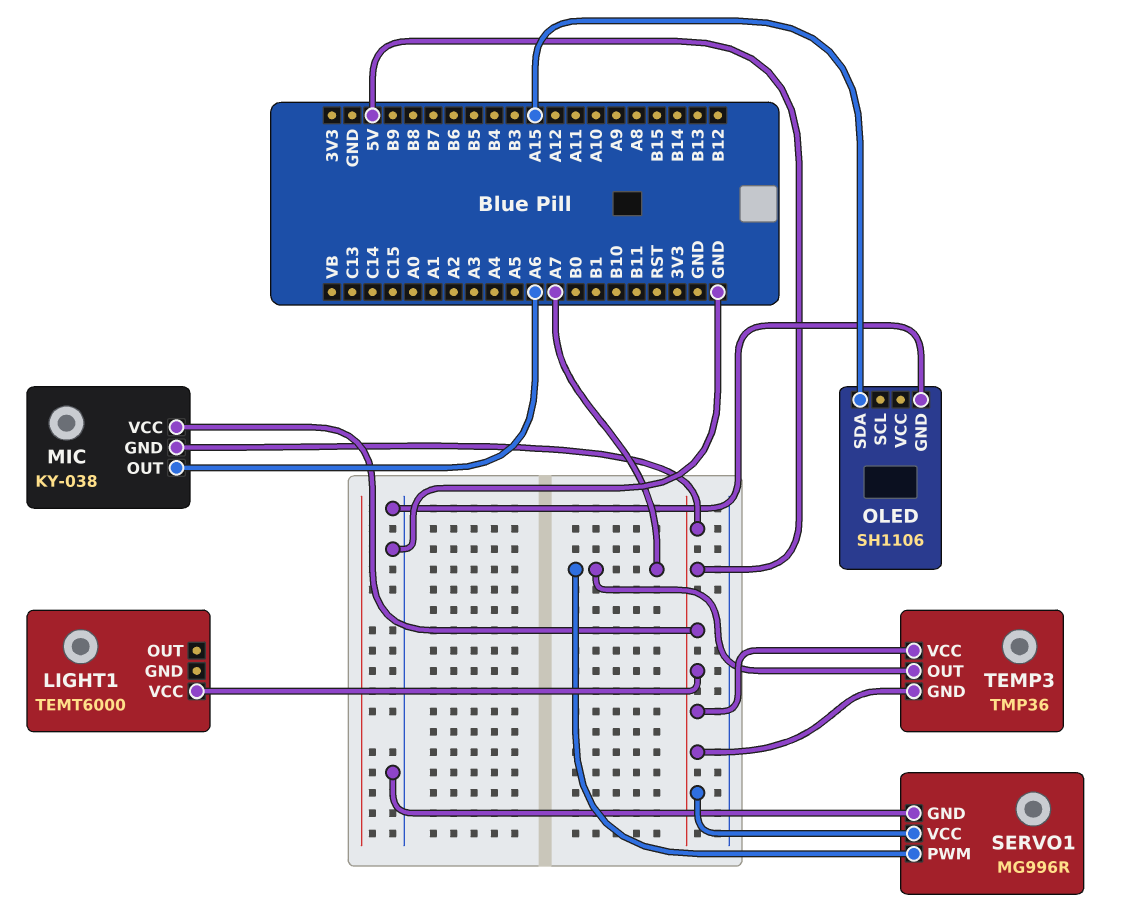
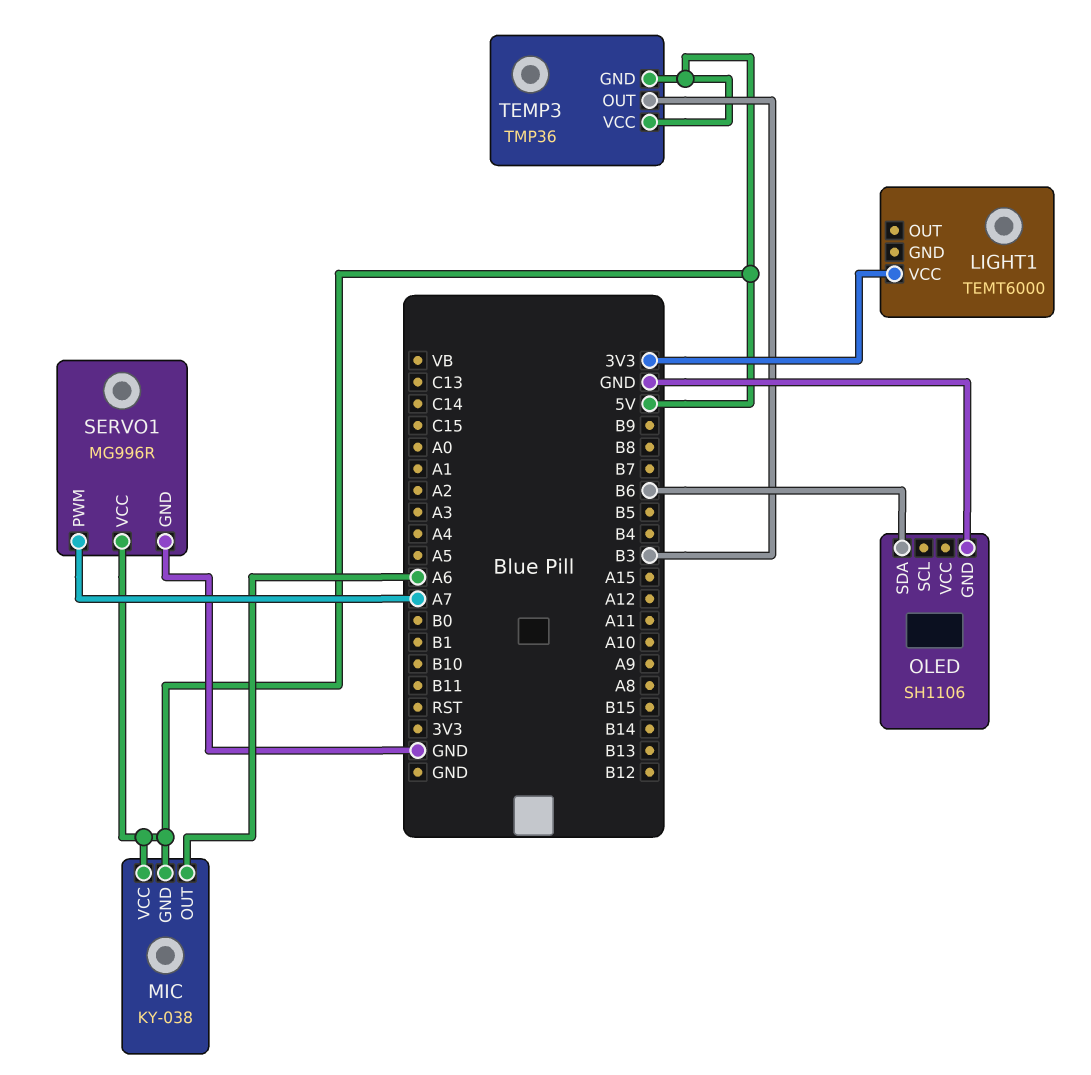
LIGHT1 pin VCC: 5V -> 3V3
OLED pin SDA: A15 -> B6
TEMP3 pin OUT: A7 -> B3

